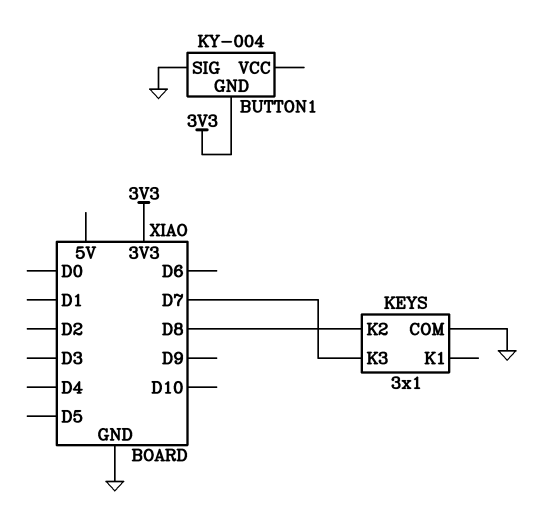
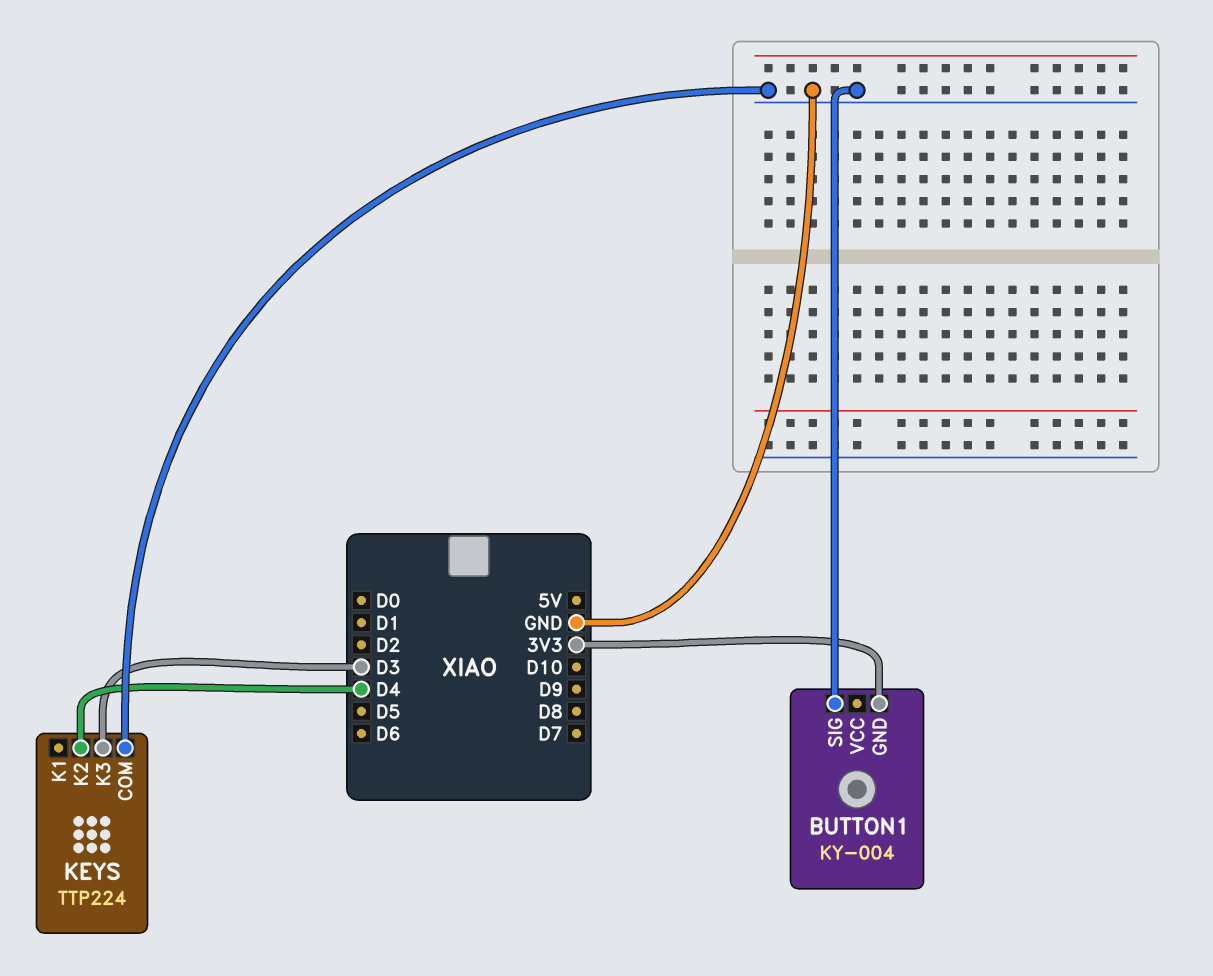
KEYS: 3x1 -> TTP224
KEYS pin K2: D8 -> D4
KEYS pin K3: D7 -> D3

